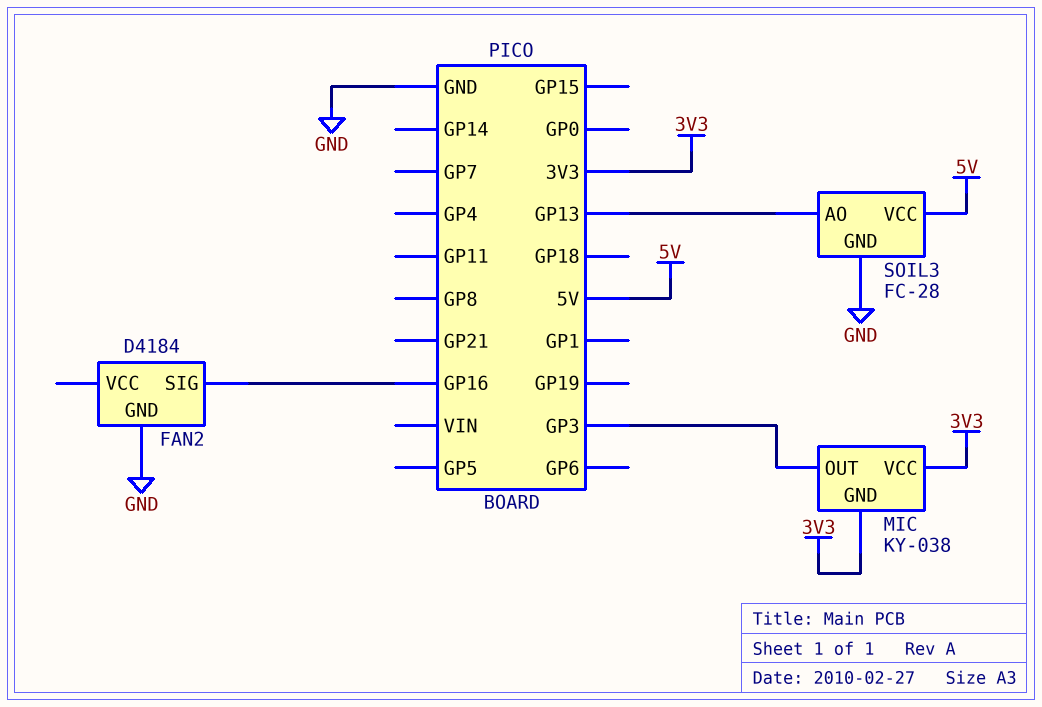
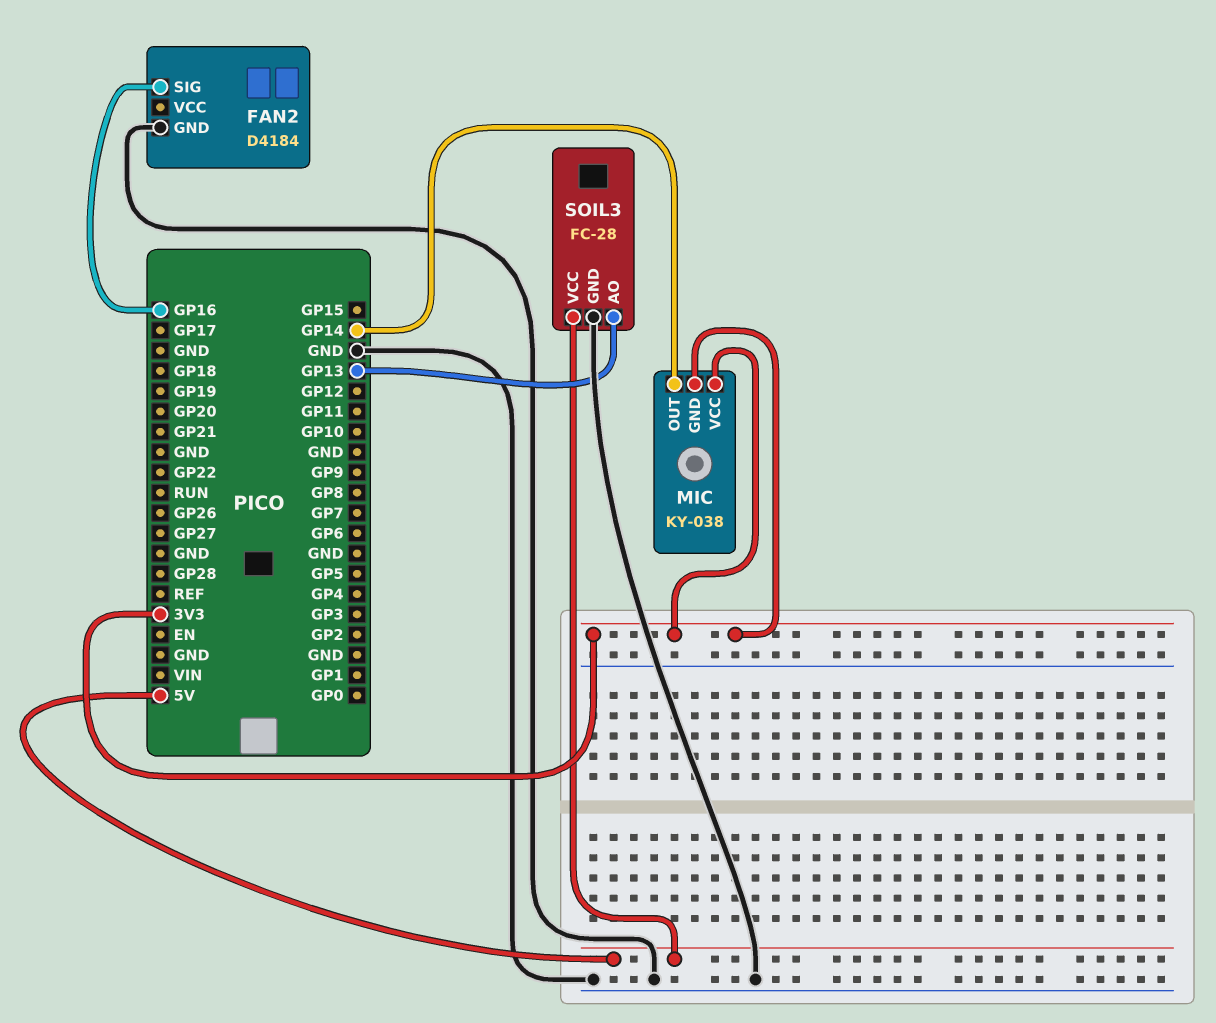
MIC pin OUT: GP3 -> GP14

